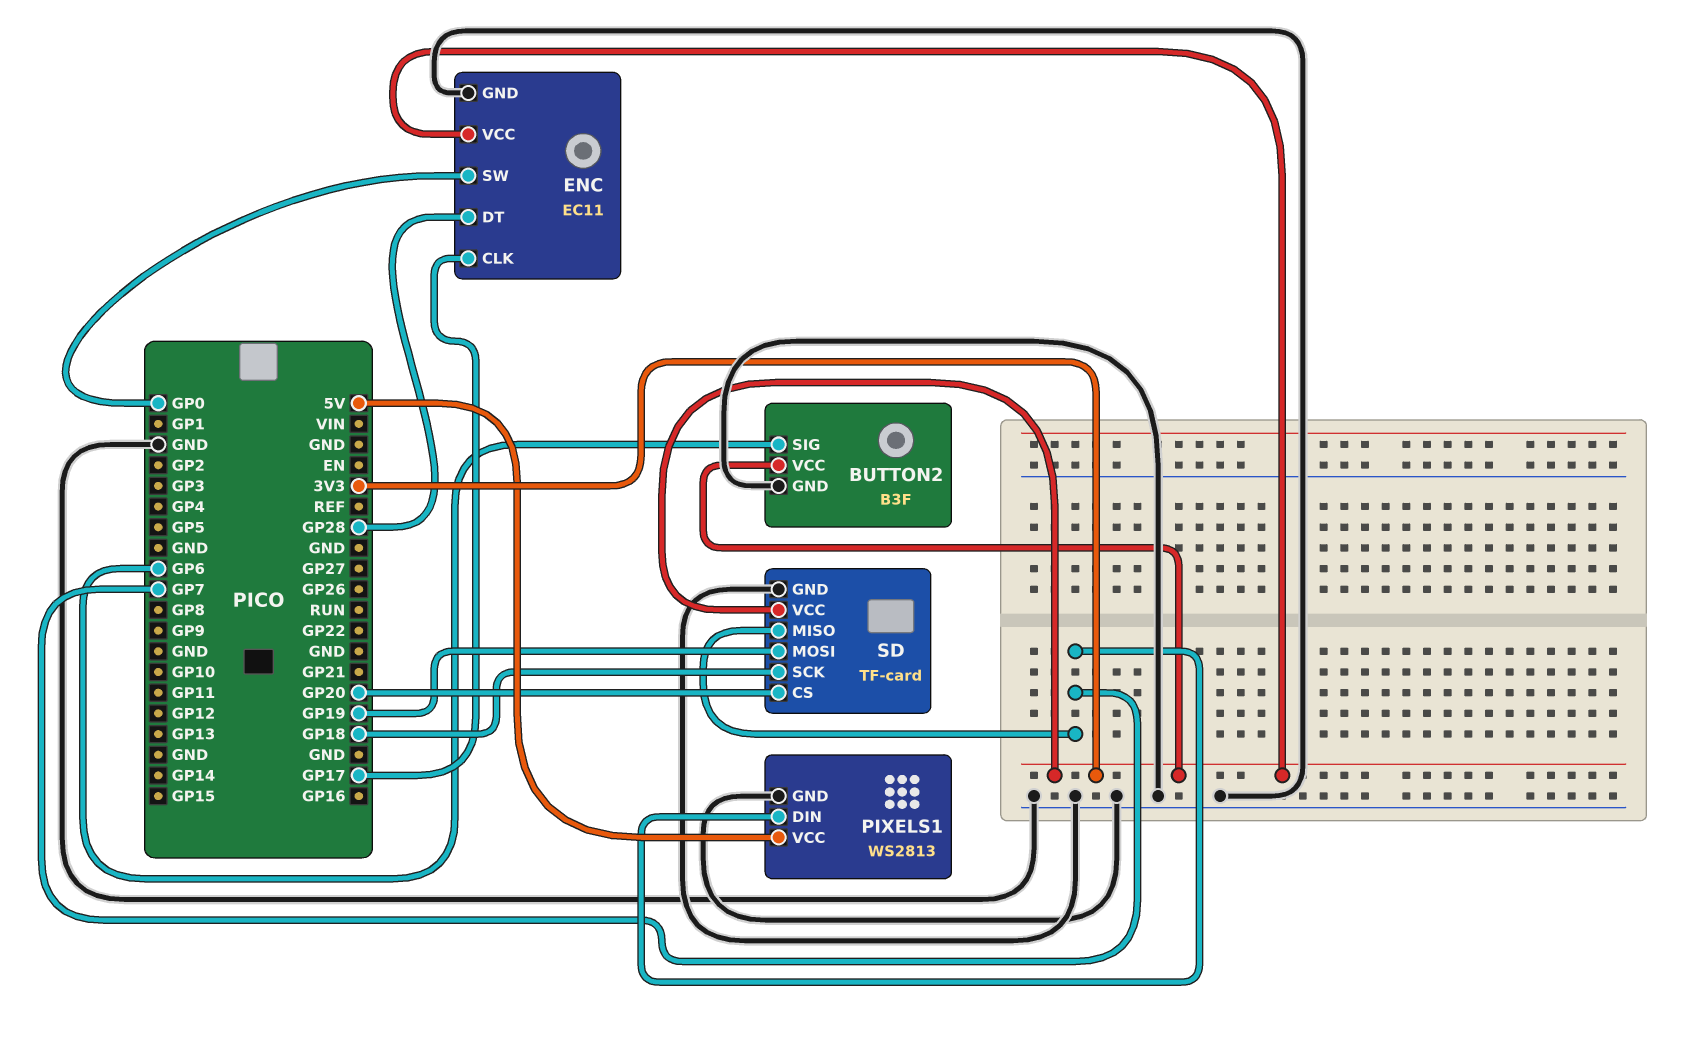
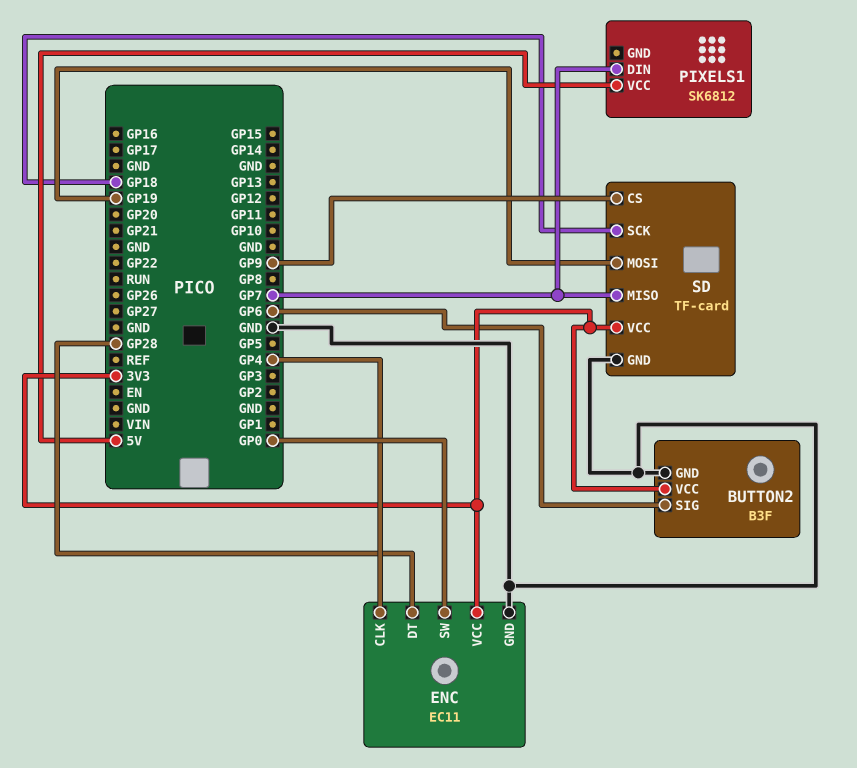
ENC pin CLK: GP17 -> GP4
PIXELS1: WS2813 -> SK6812
PIXELS1 pin GND: GND -> none
SD pin CS: GP20 -> GP9

